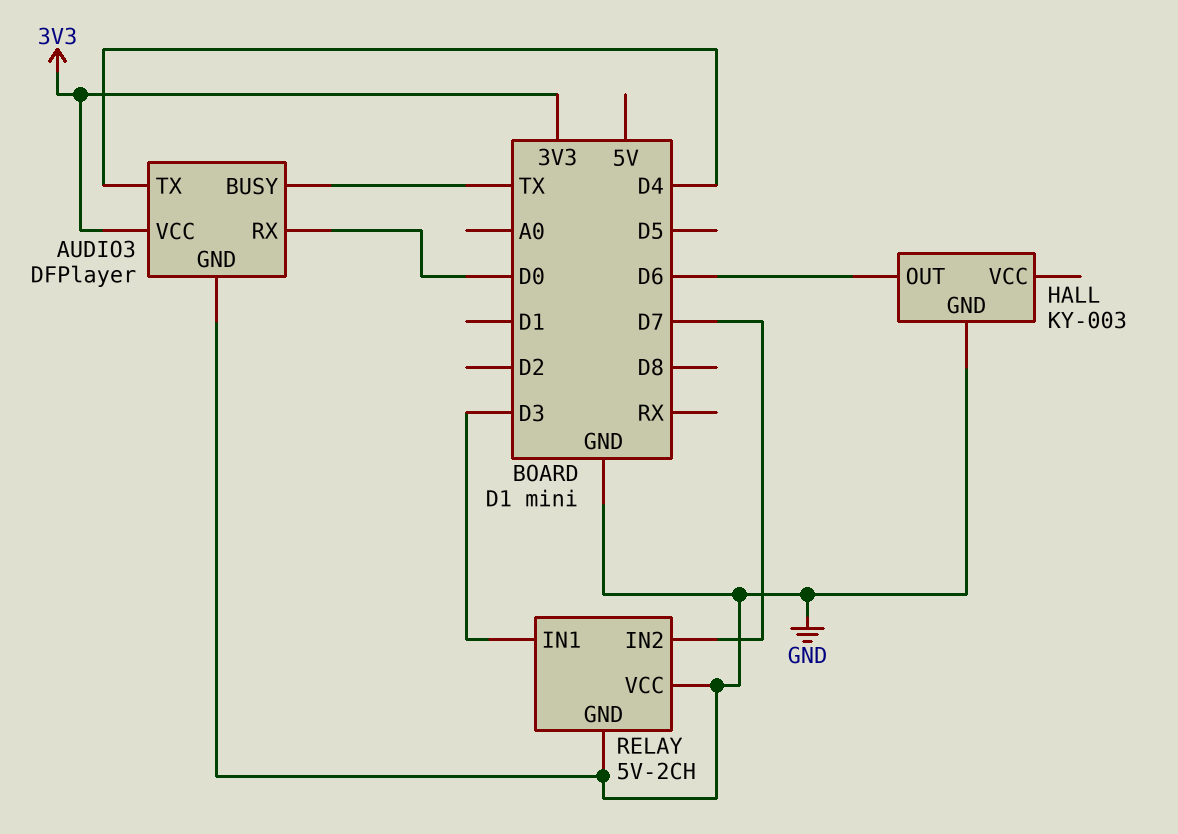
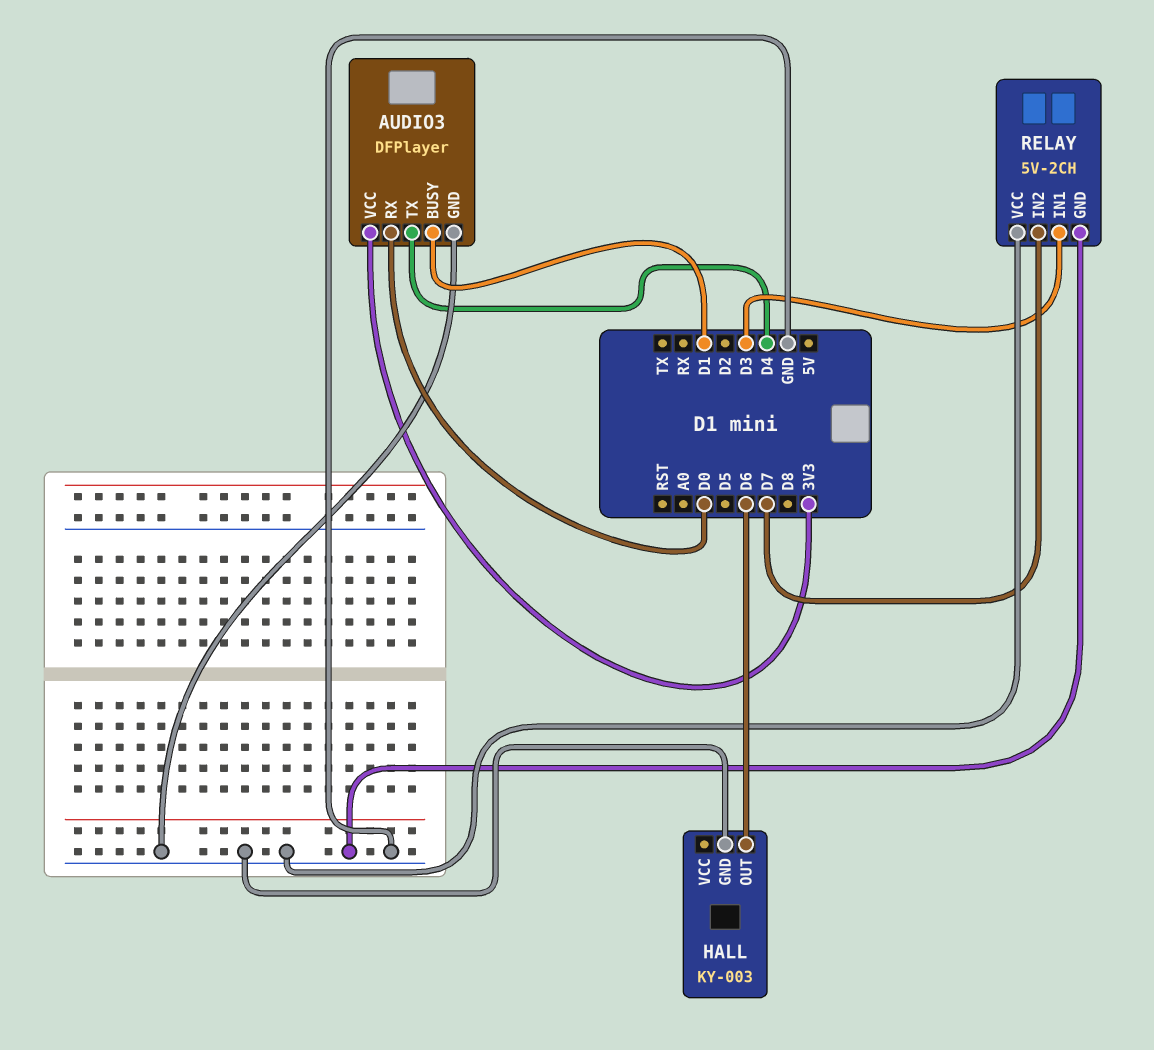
AUDIO3 pin BUSY: TX -> D1

